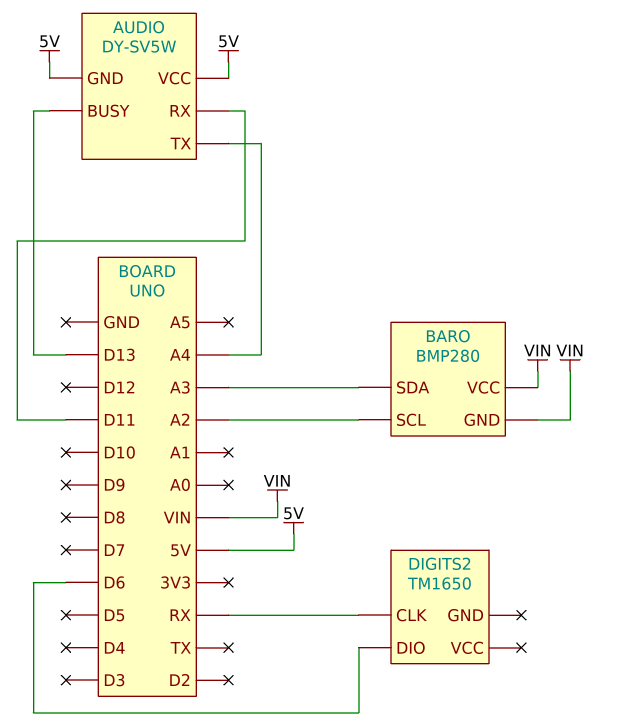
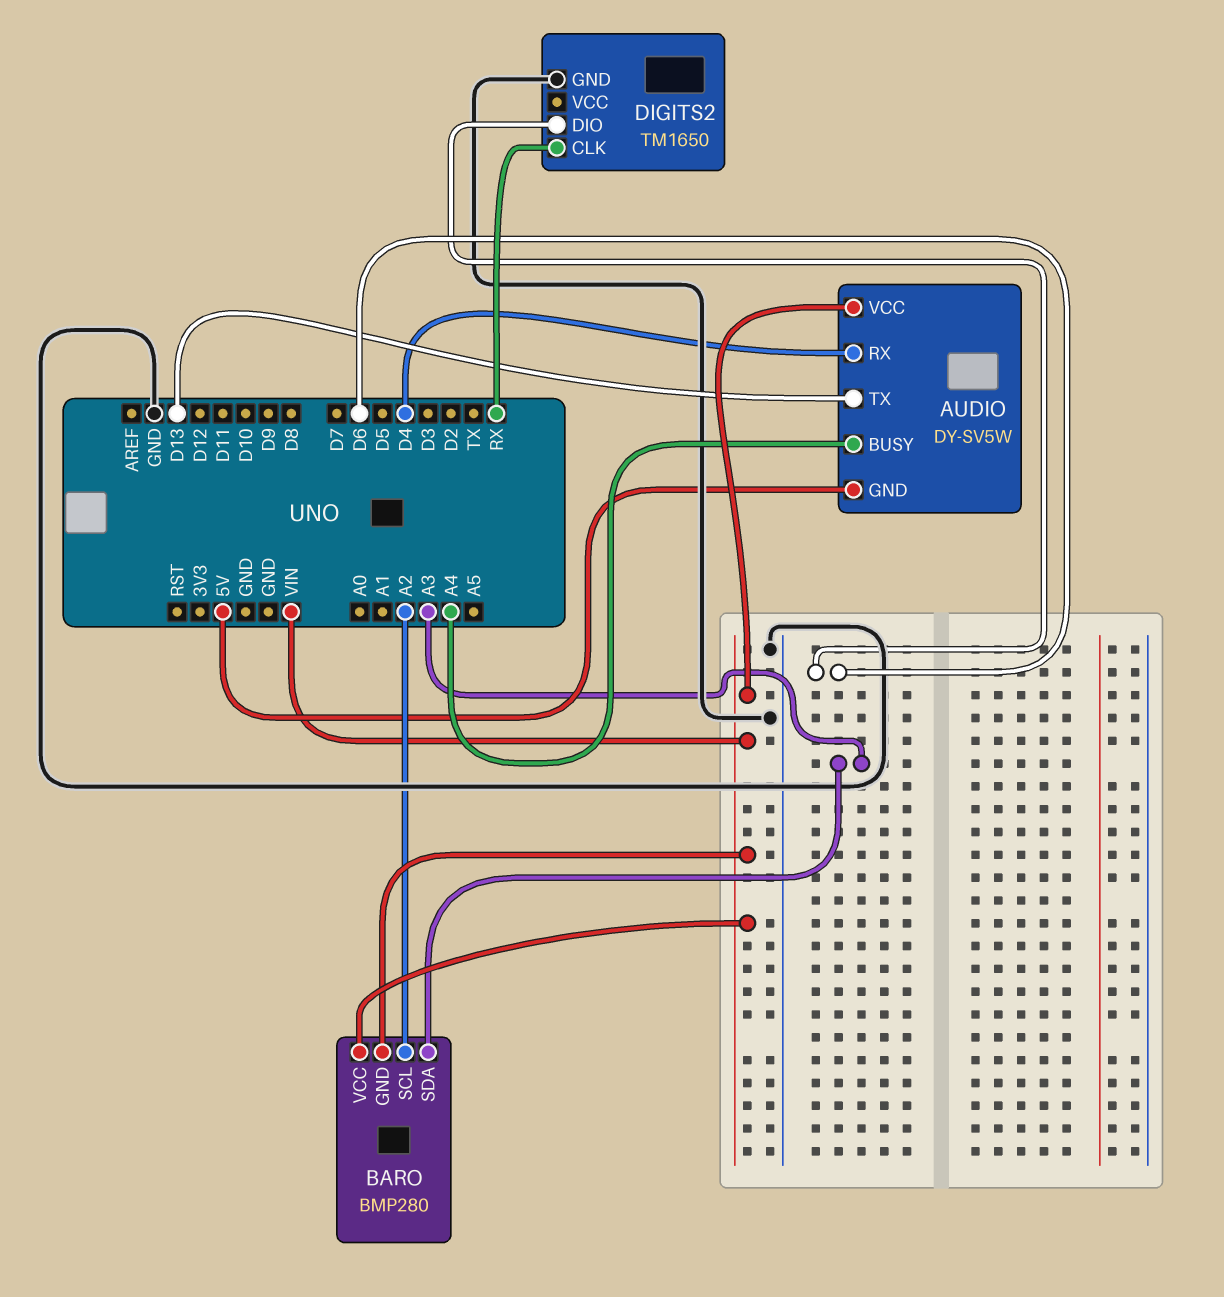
AUDIO pin BUSY: D13 -> A4
AUDIO pin RX: D11 -> D4
AUDIO pin TX: A4 -> D13
AUDIO pin VCC: 5V -> VIN
DIGITS2 pin GND: none -> GND

